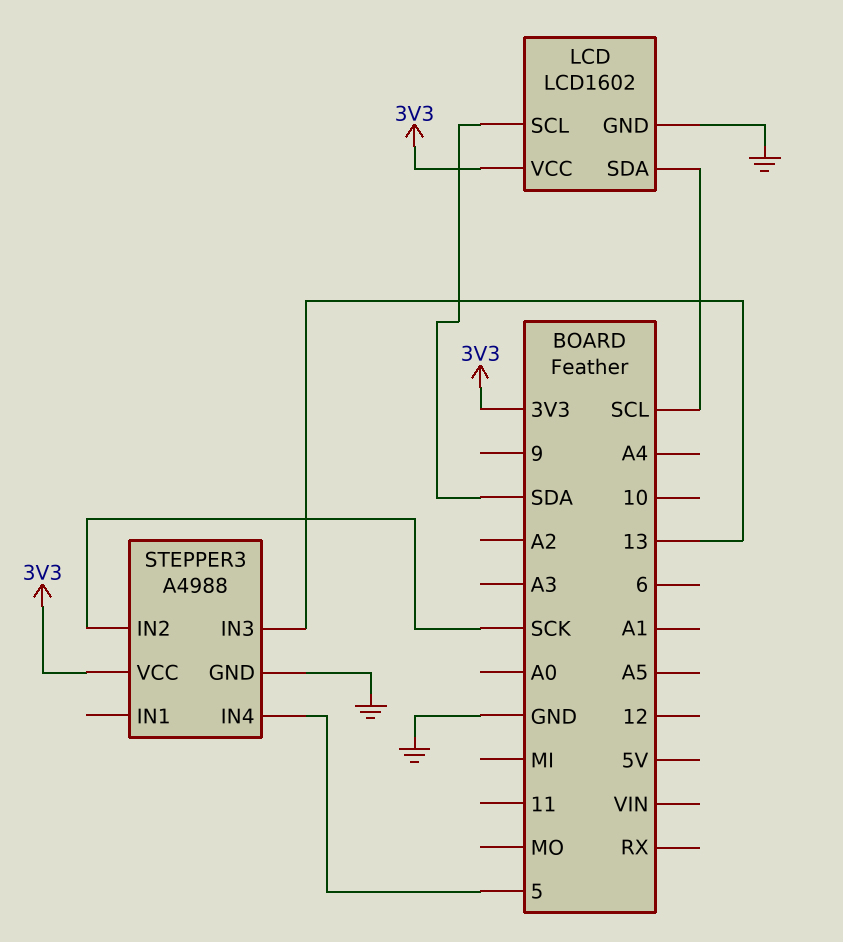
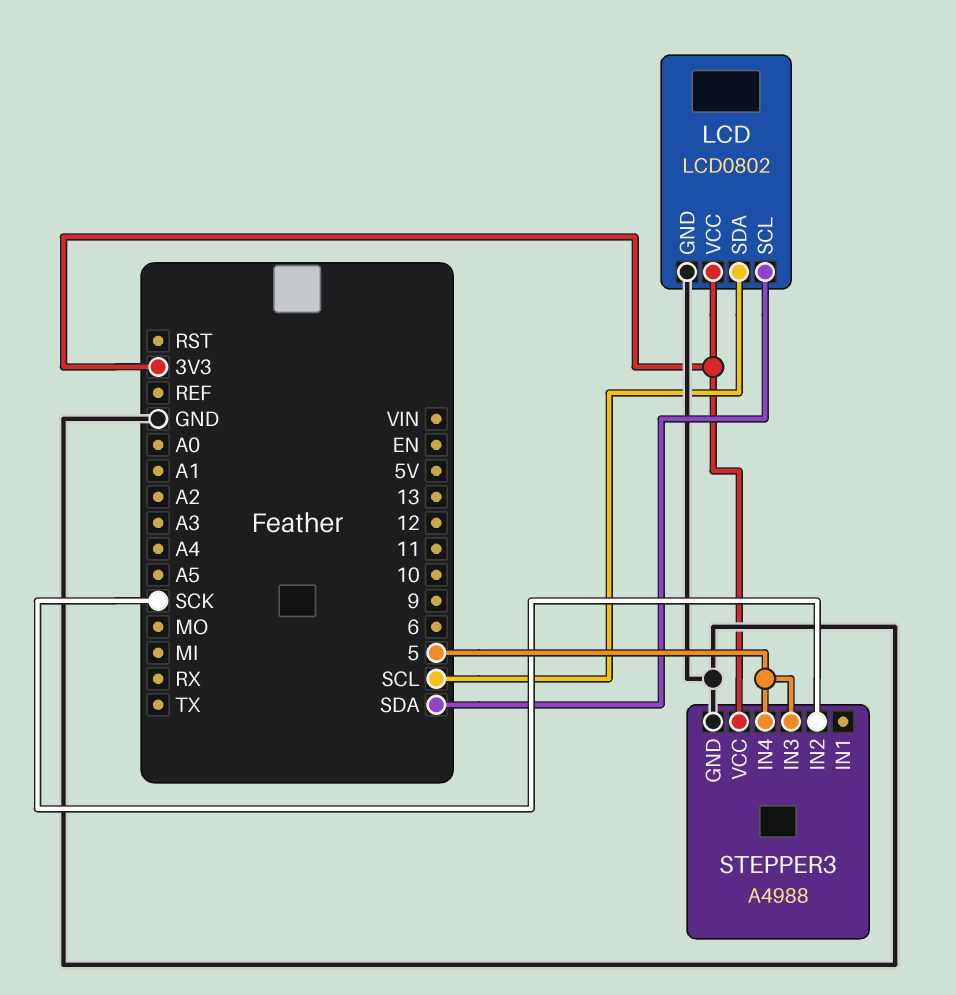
LCD: LCD1602 -> LCD0802
STEPPER3 pin IN3: 13 -> 5

